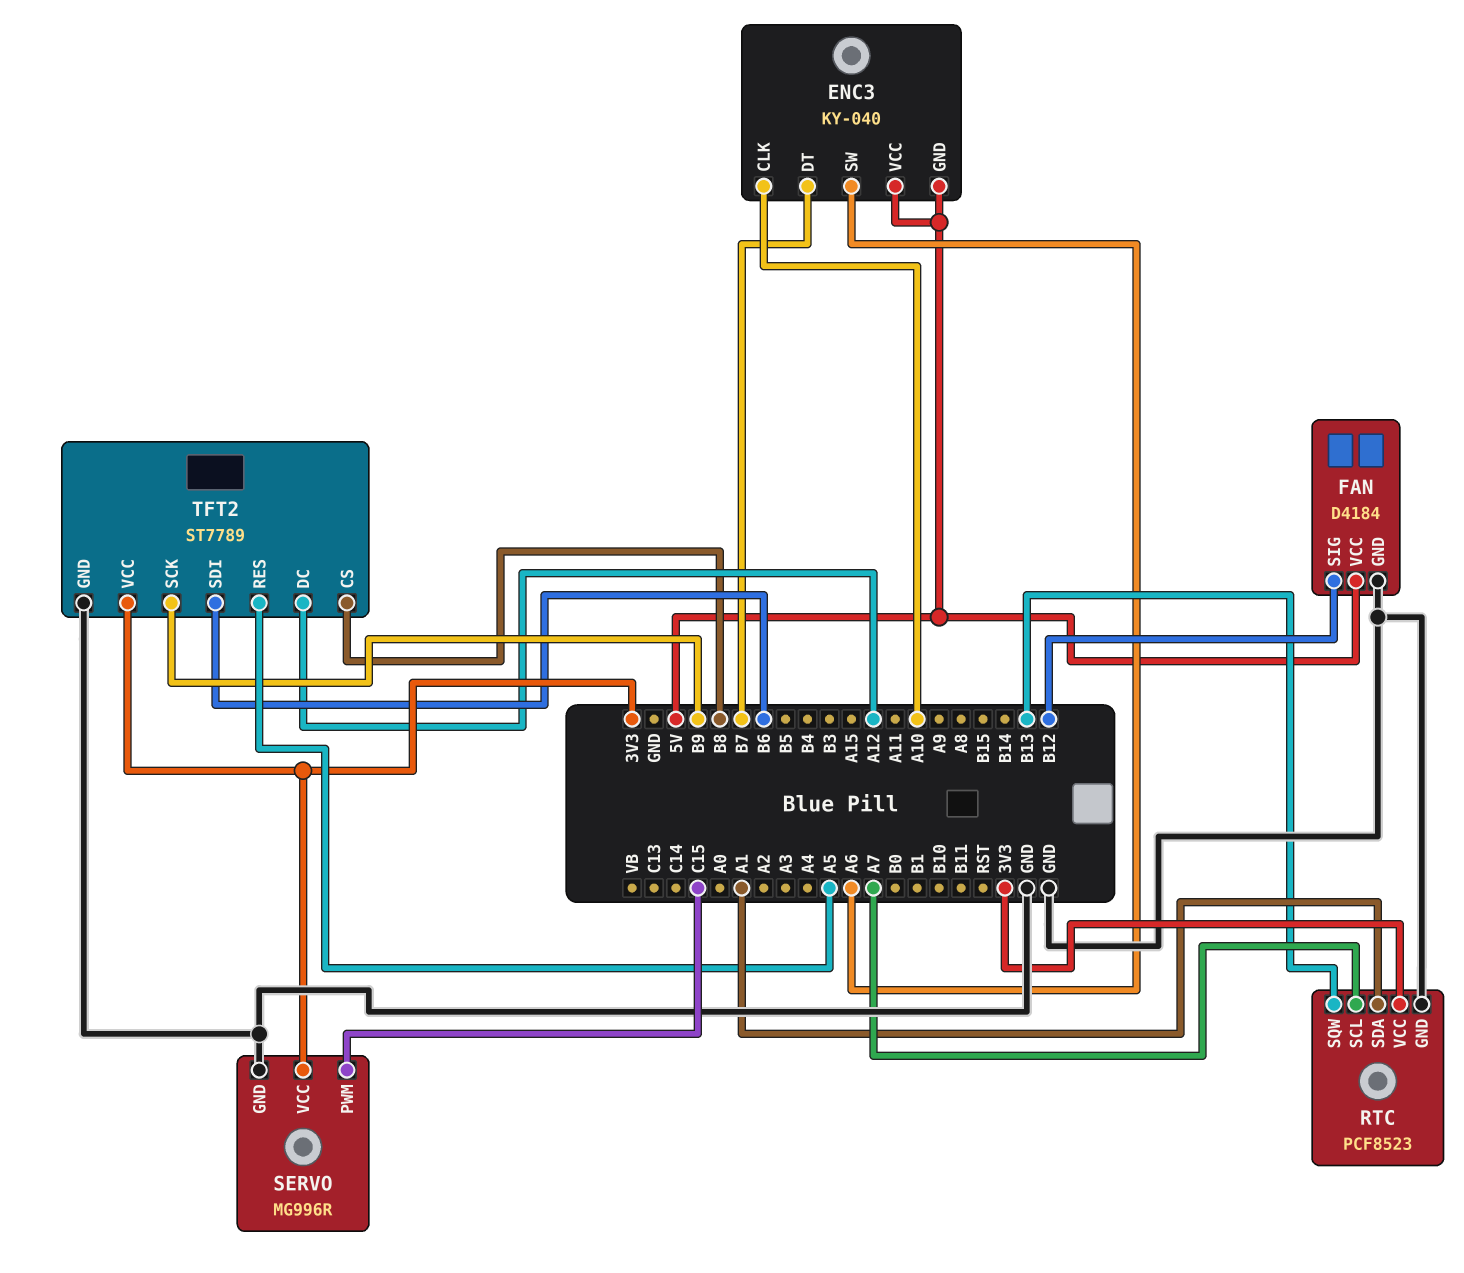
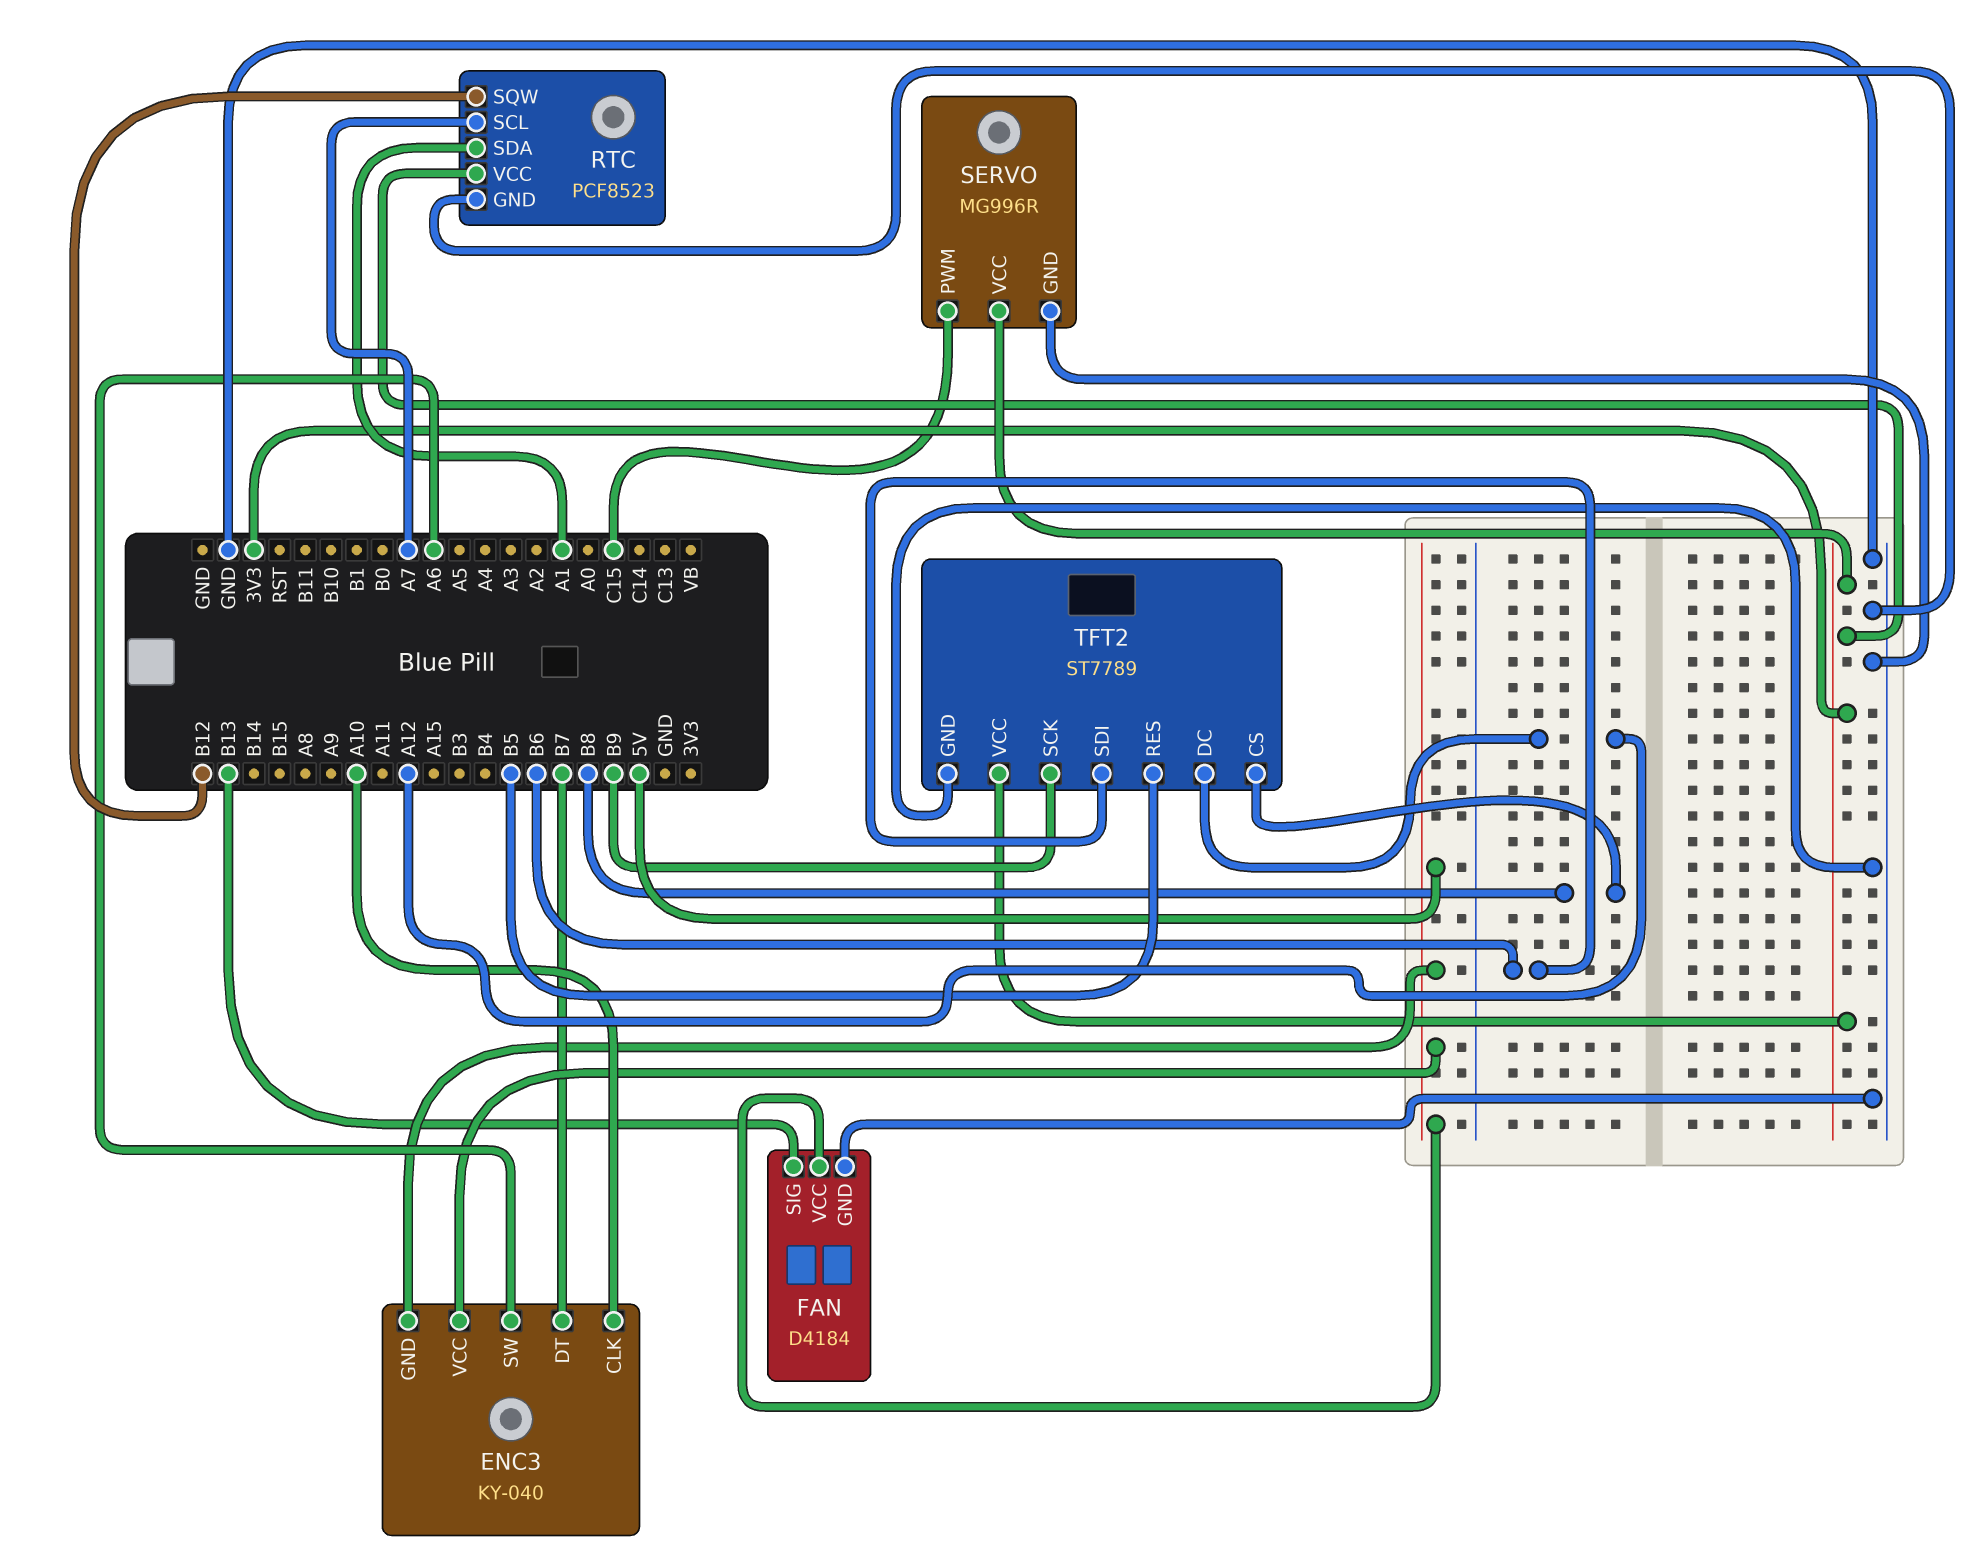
FAN pin SIG: B12 -> B13
RTC pin SQW: B13 -> B12
TFT2 pin RES: A5 -> B5

